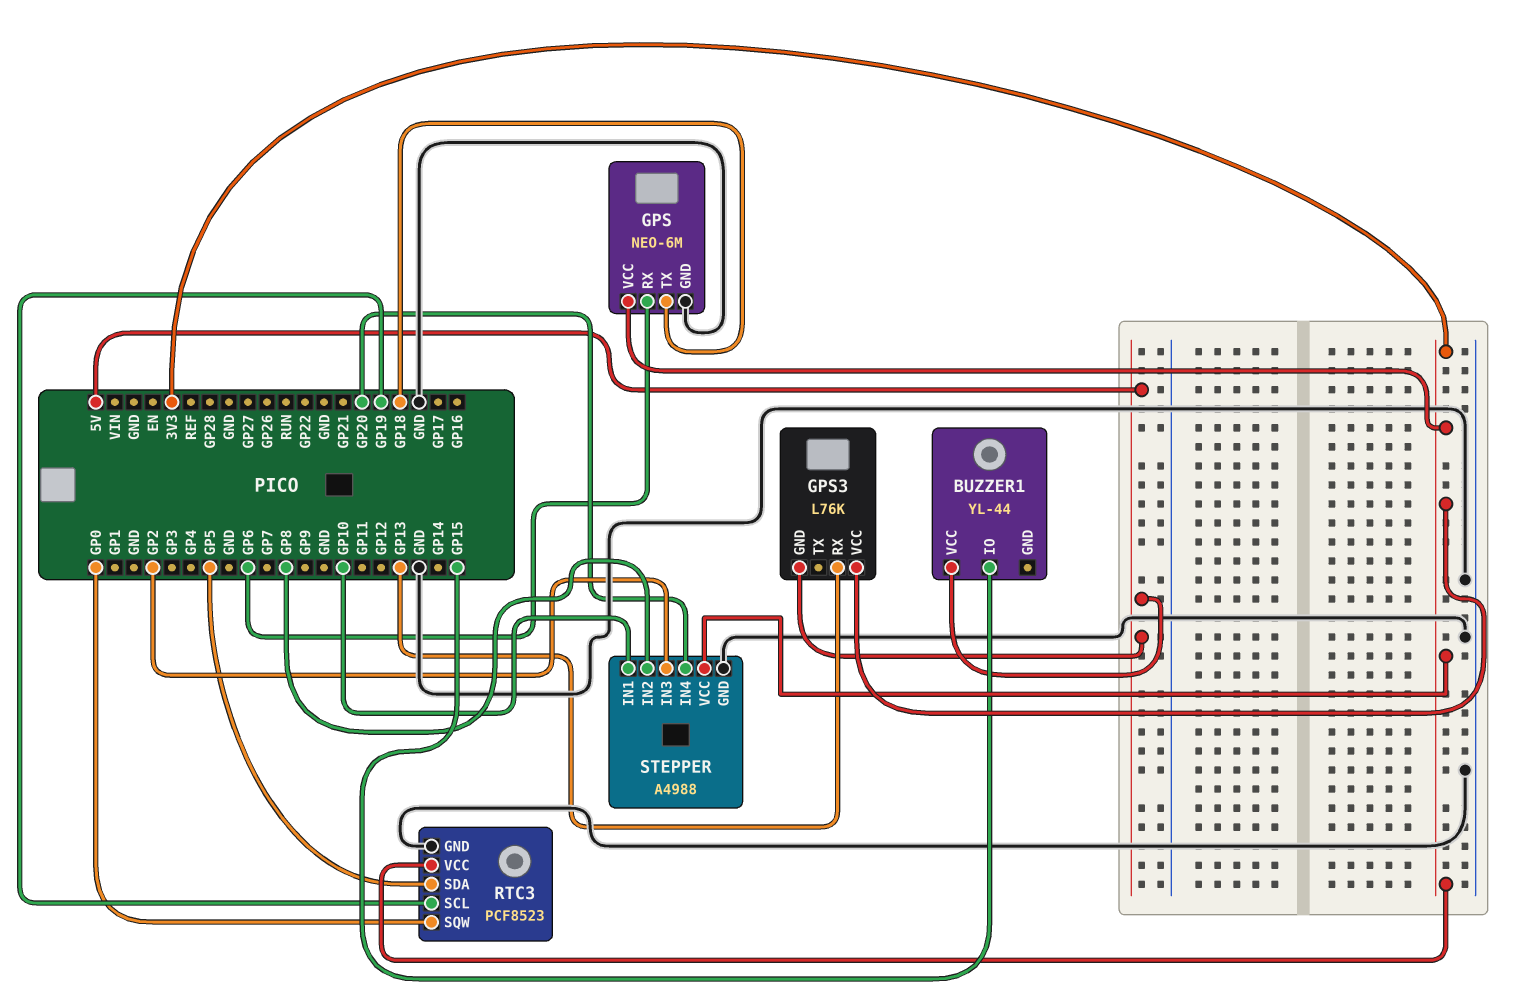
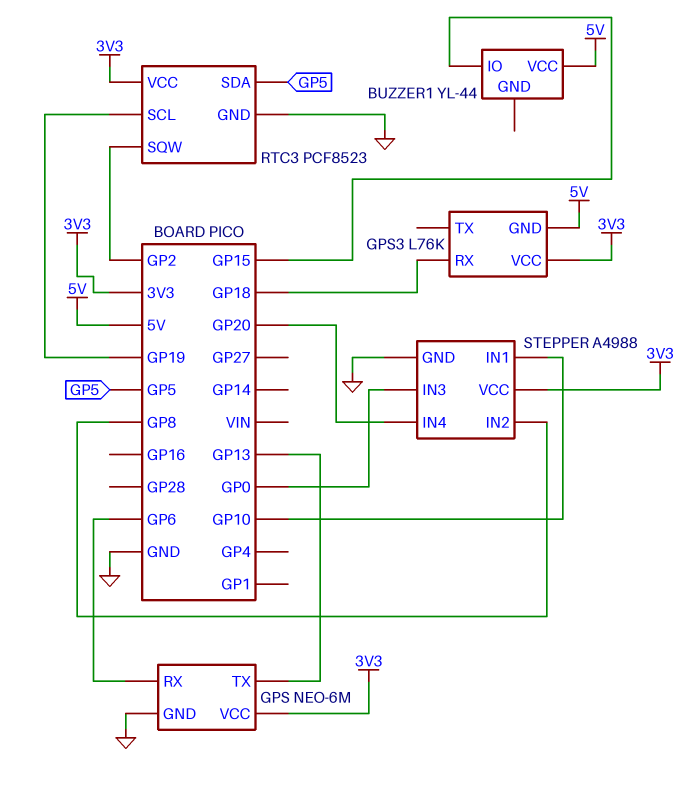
GPS pin TX: GP18 -> GP13
GPS3 pin RX: GP13 -> GP18
RTC3 pin SQW: GP0 -> GP2
STEPPER pin IN3: GP2 -> GP0

